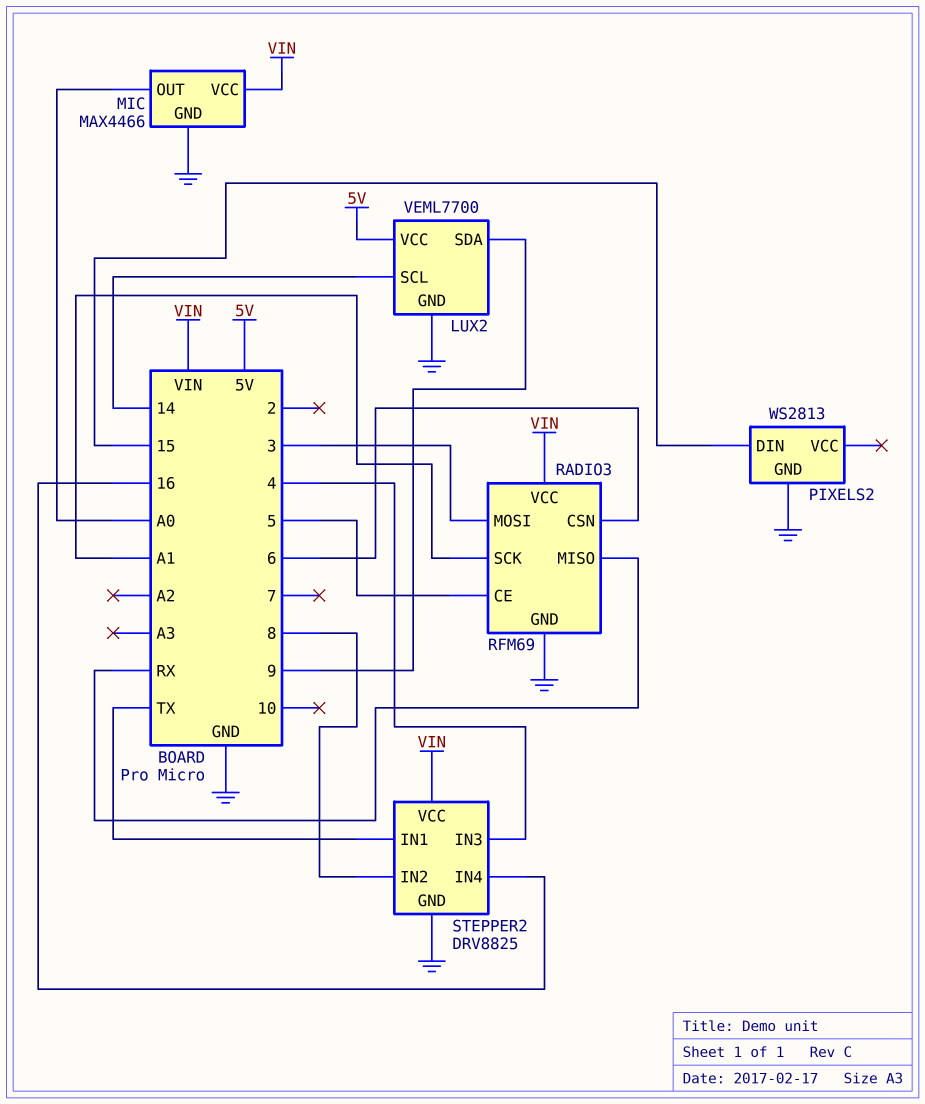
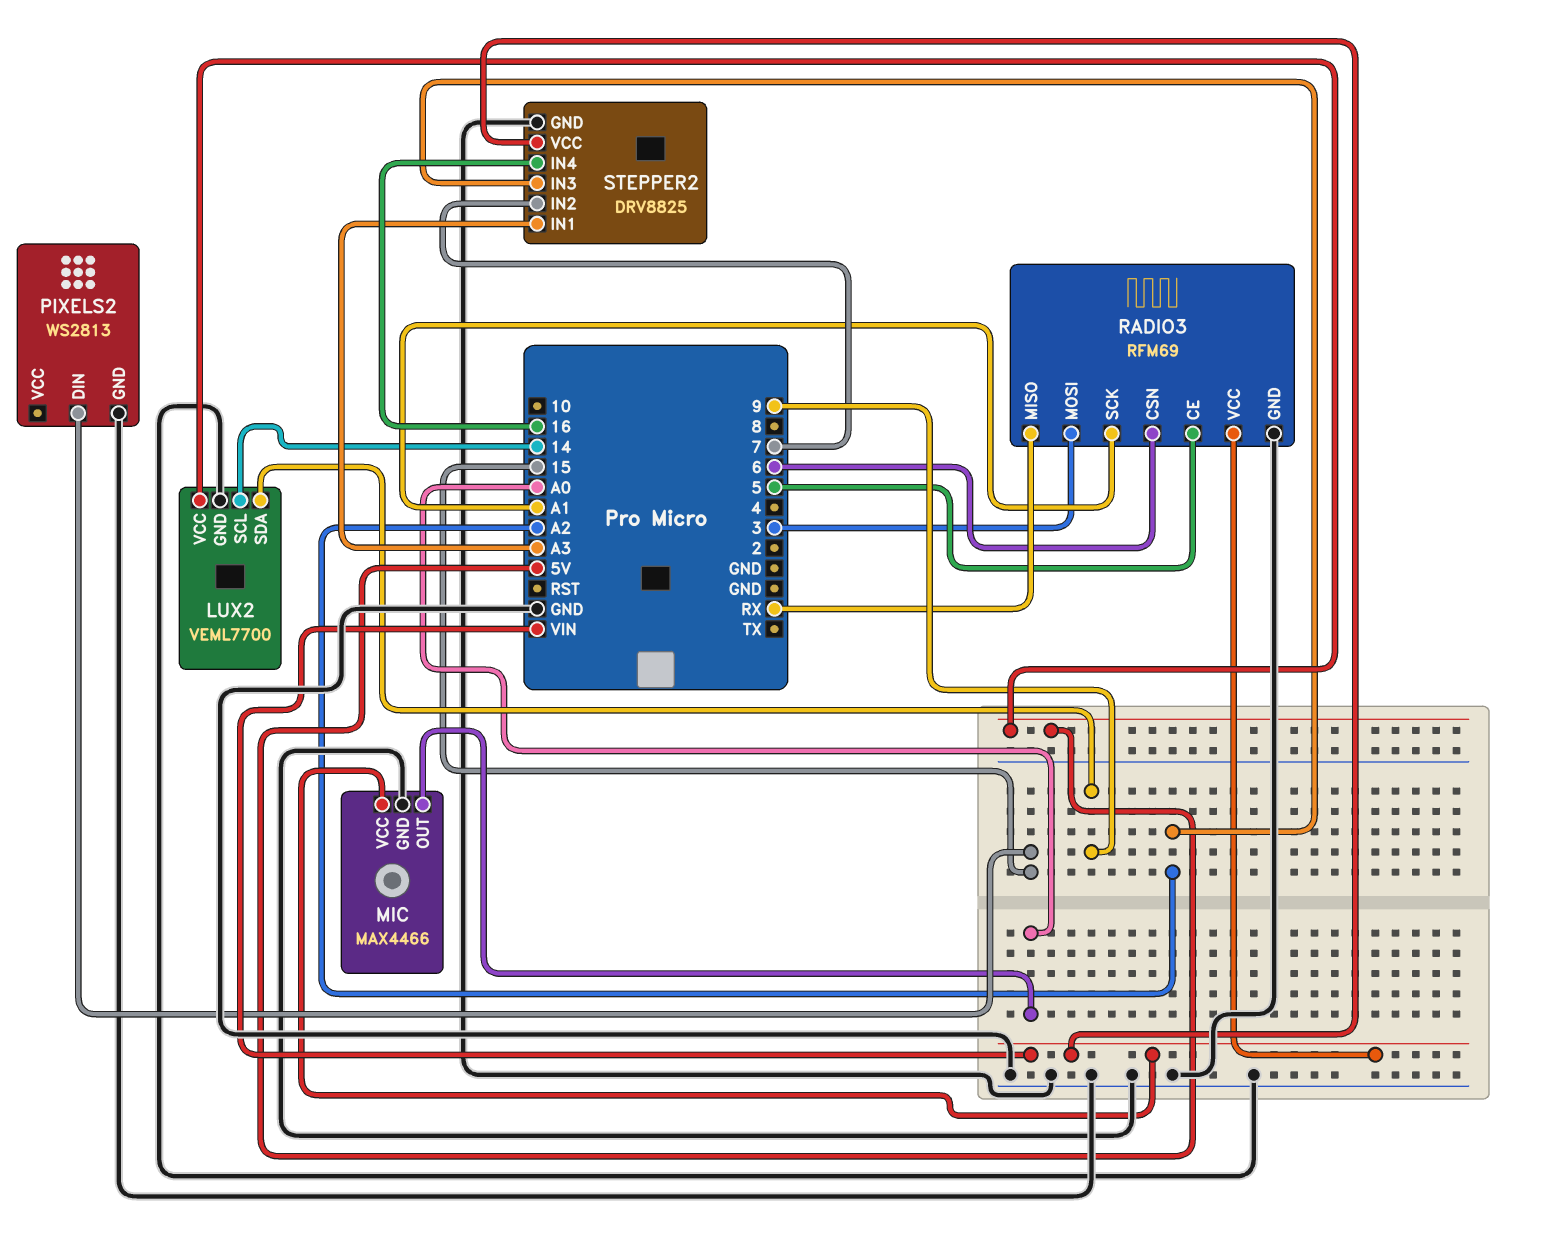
STEPPER2 pin IN1: TX -> A3
STEPPER2 pin IN2: 8 -> 7
STEPPER2 pin IN3: 4 -> A2

